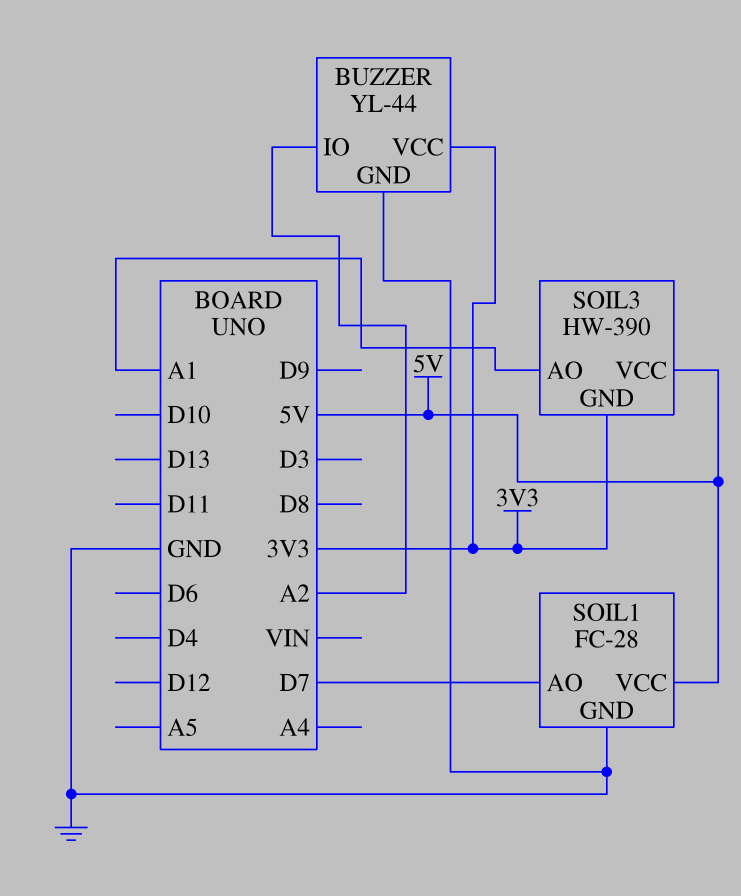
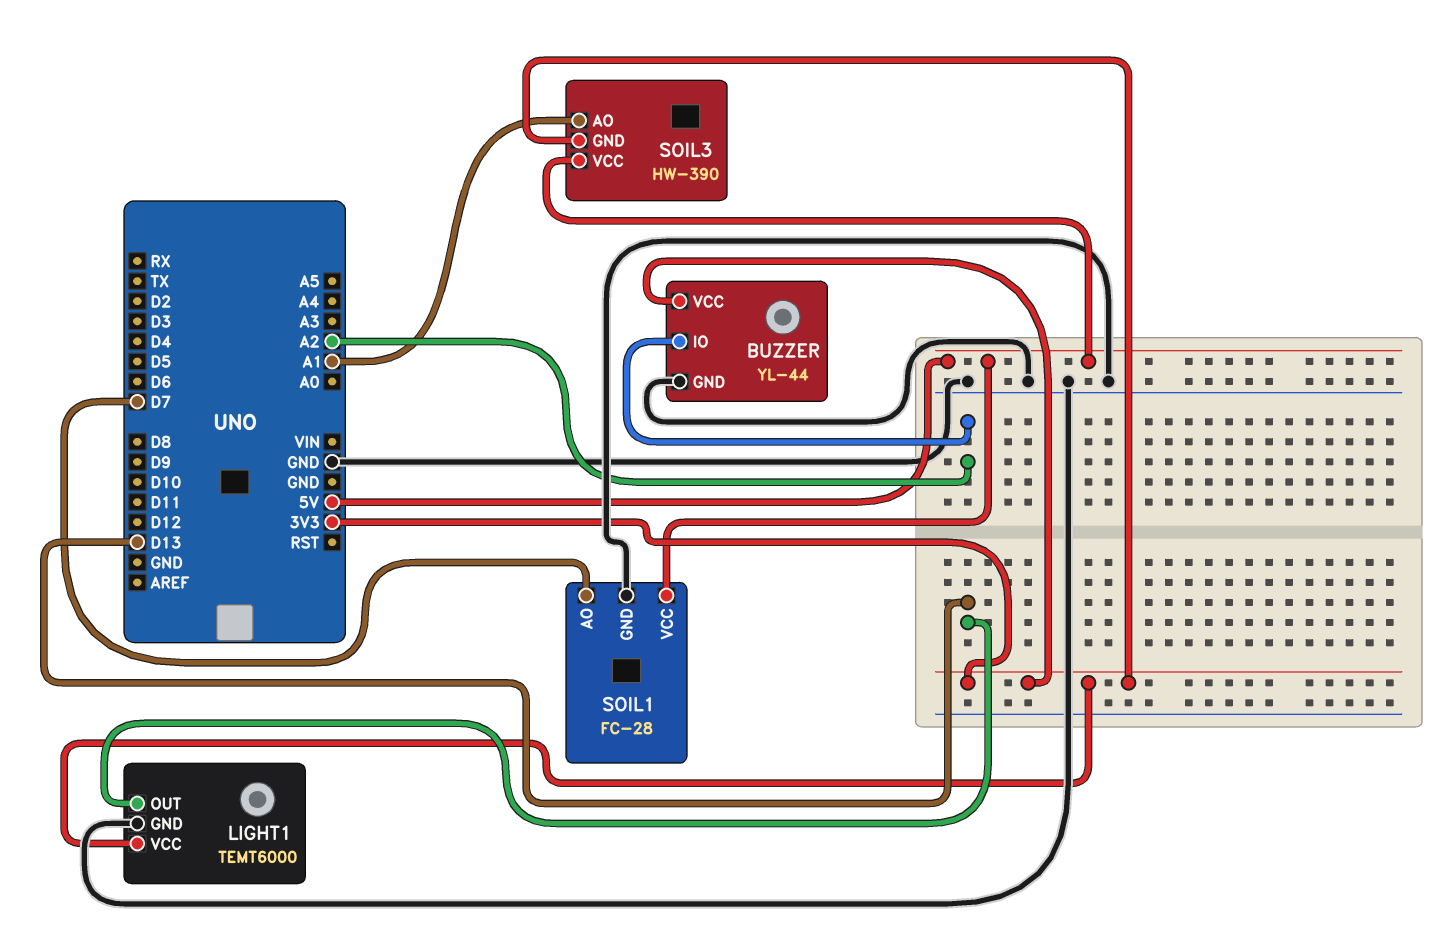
LIGHT1: none -> TEMT6000
LIGHT1 pin GND: none -> GND
LIGHT1 pin OUT: none -> D13
LIGHT1 pin VCC: none -> 3V3

